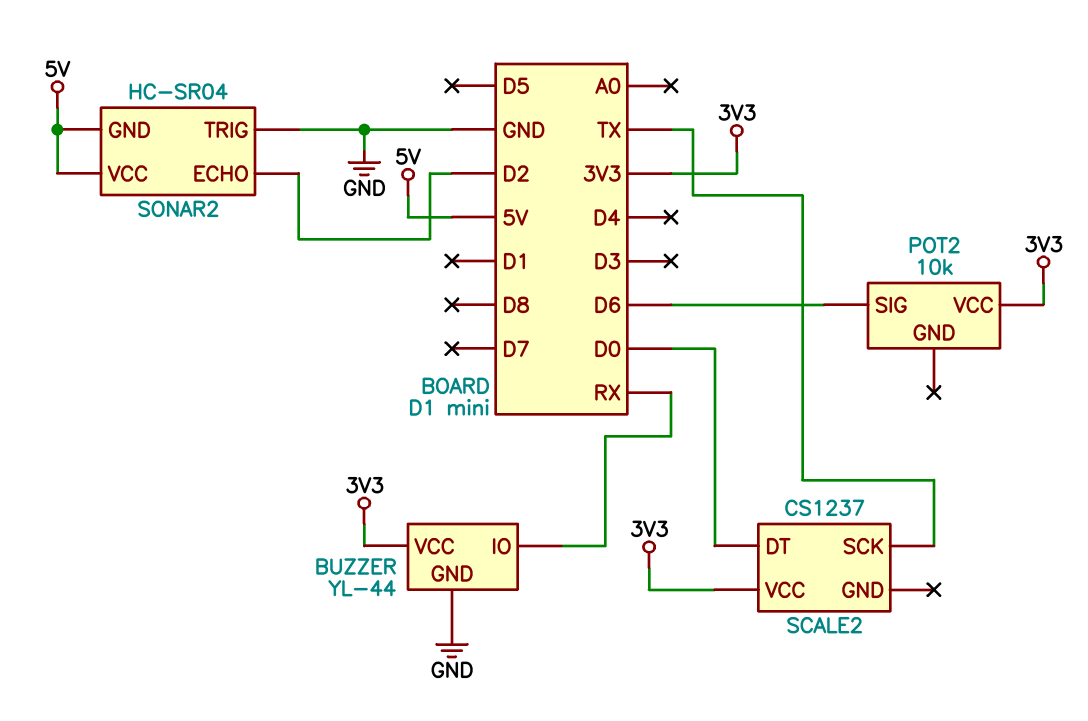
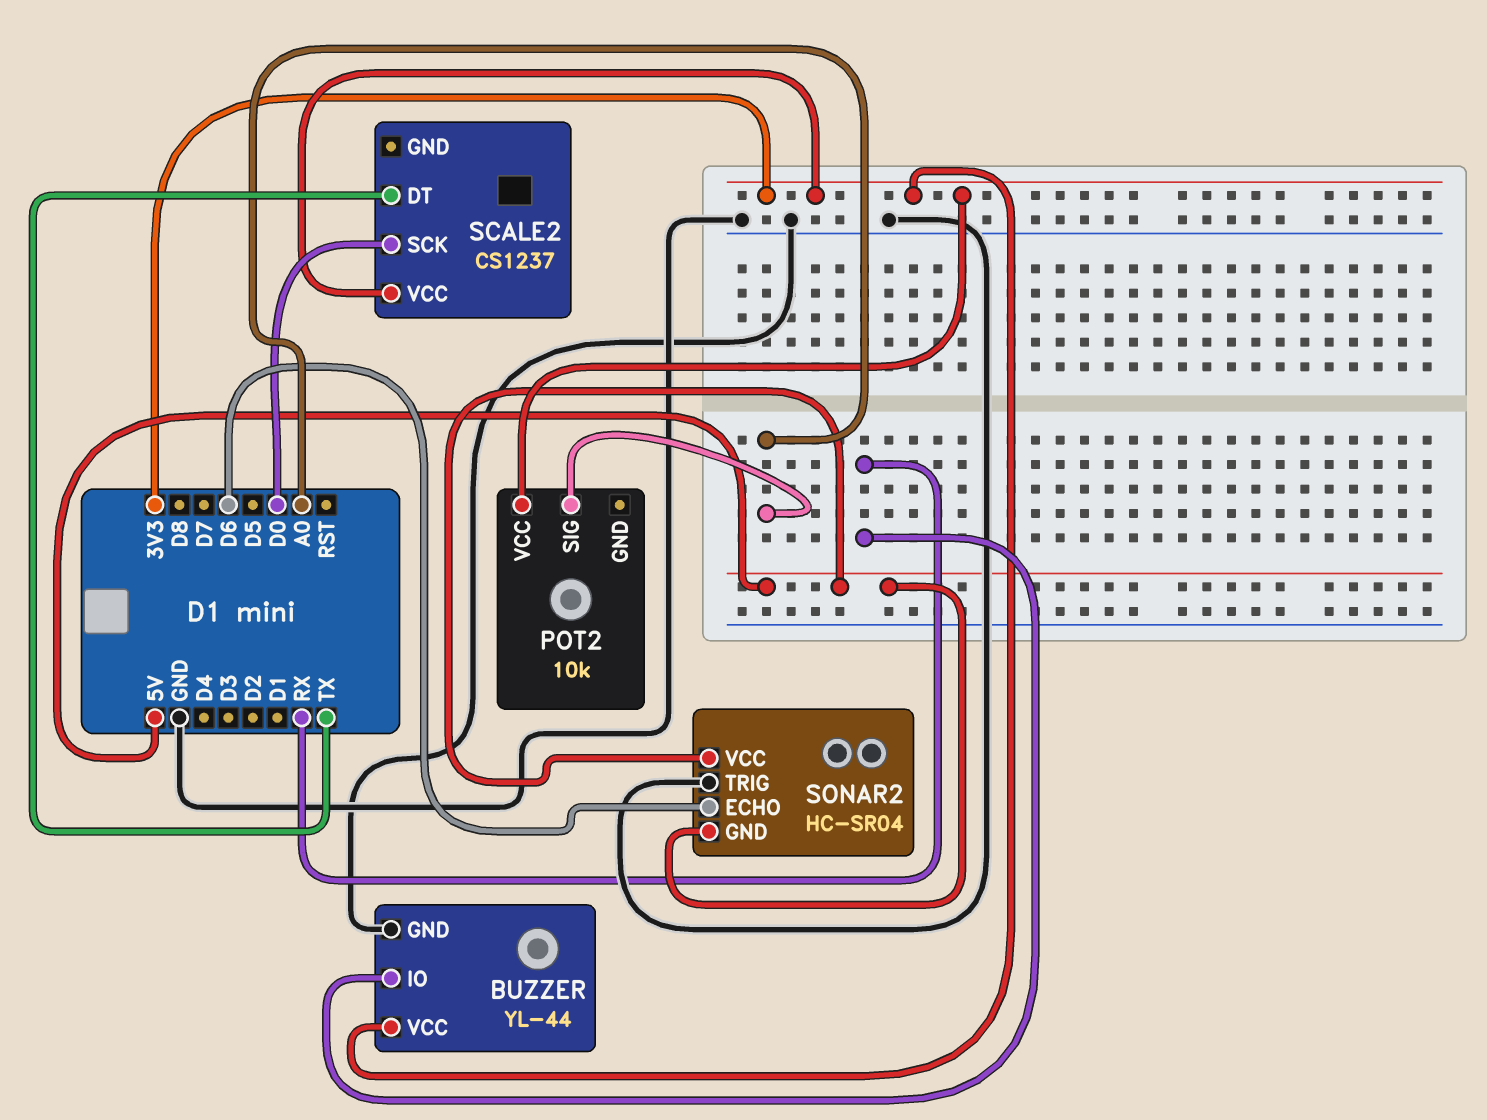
POT2 pin SIG: D6 -> A0
SCALE2 pin DT: D0 -> TX
SCALE2 pin SCK: TX -> D0
SONAR2 pin ECHO: D2 -> D6

